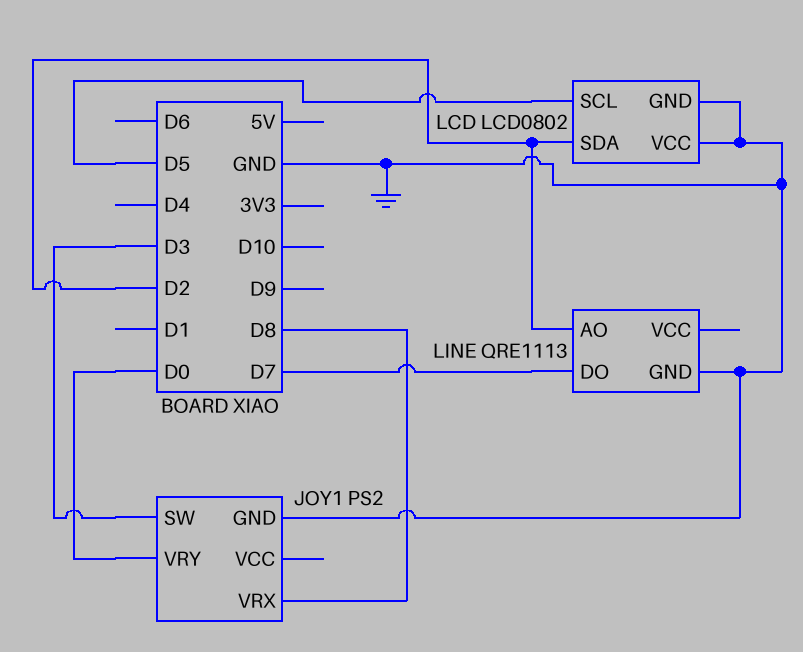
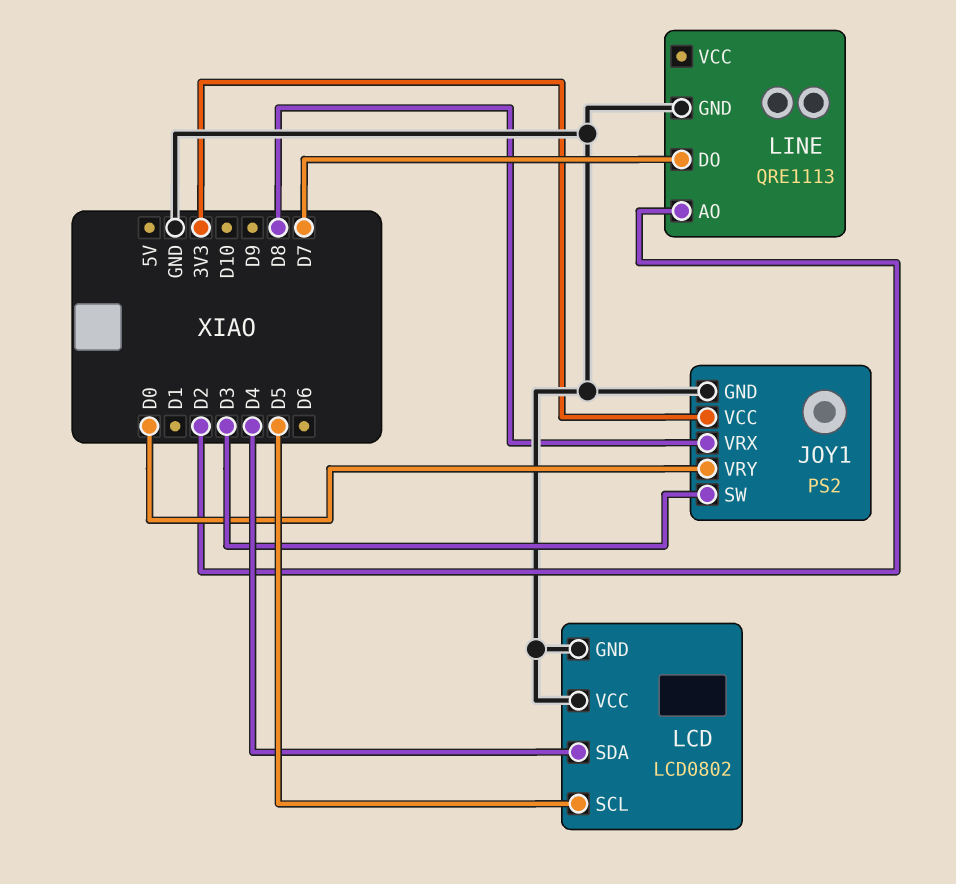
JOY1 pin VCC: none -> 3V3
LCD pin SDA: D2 -> D4

